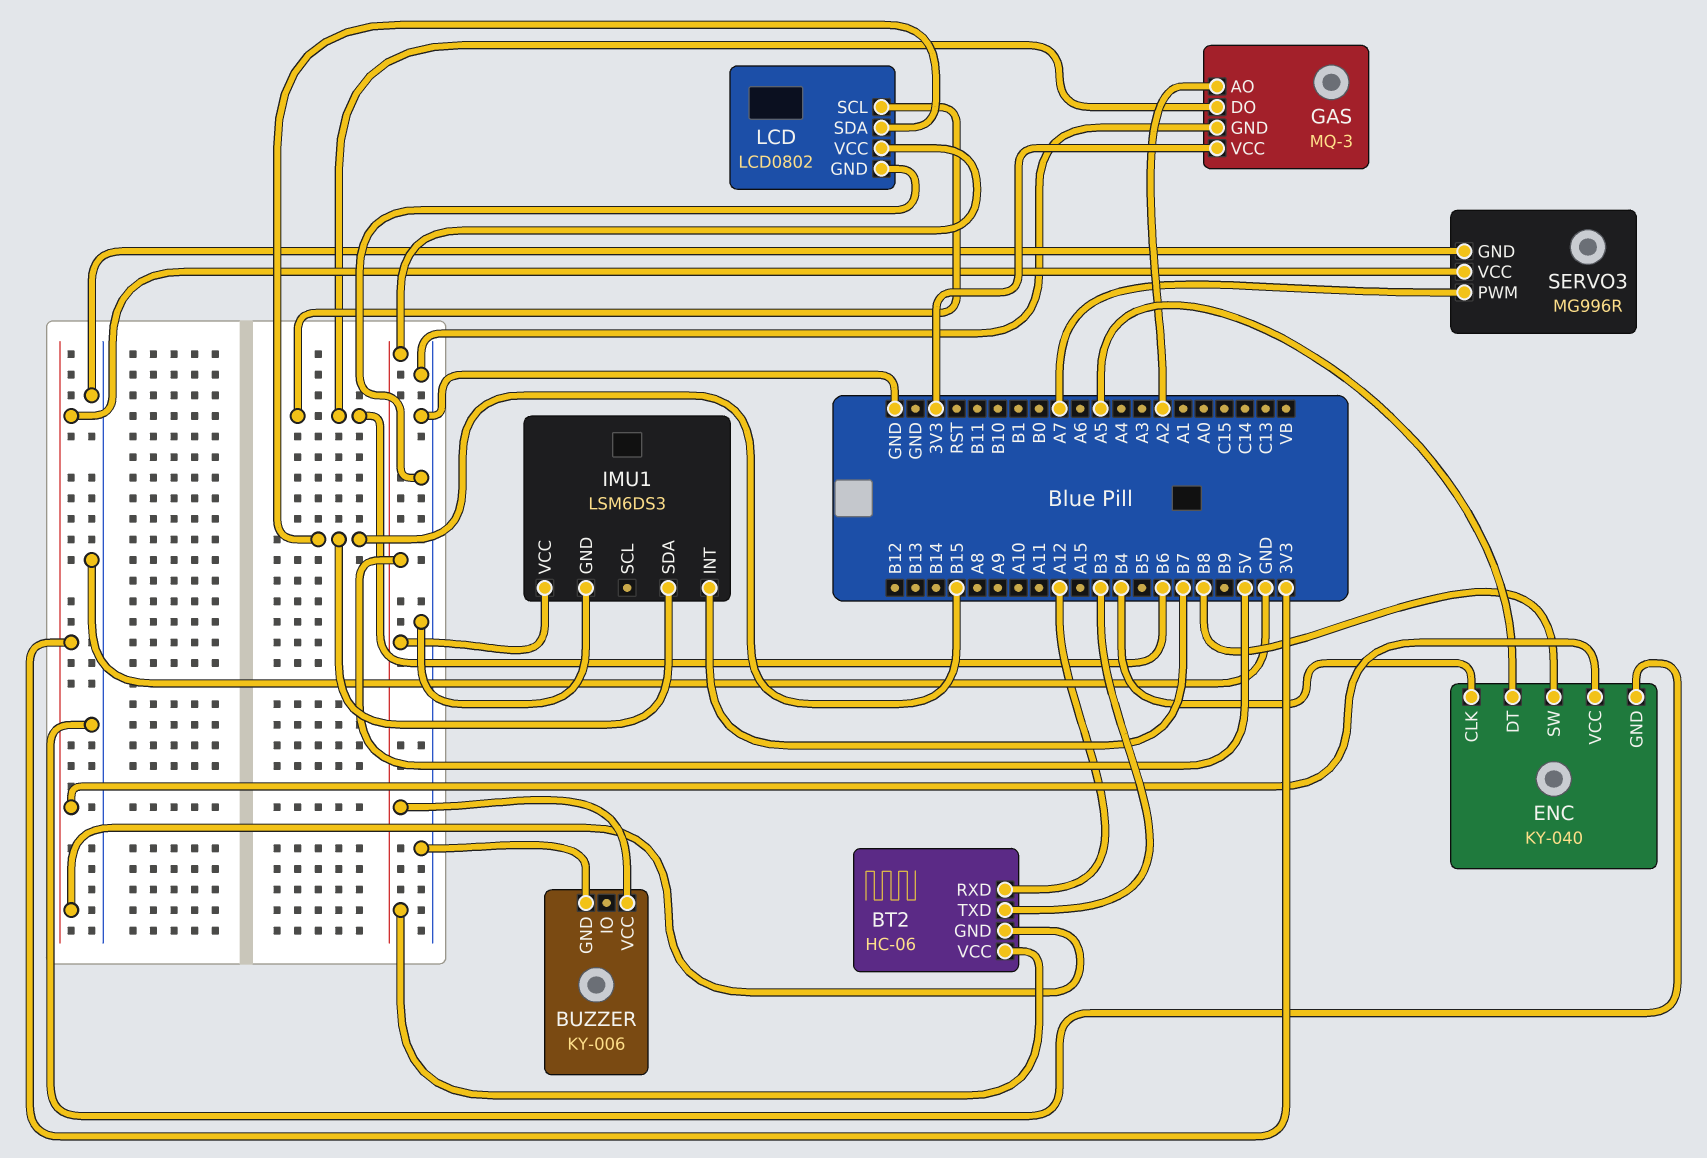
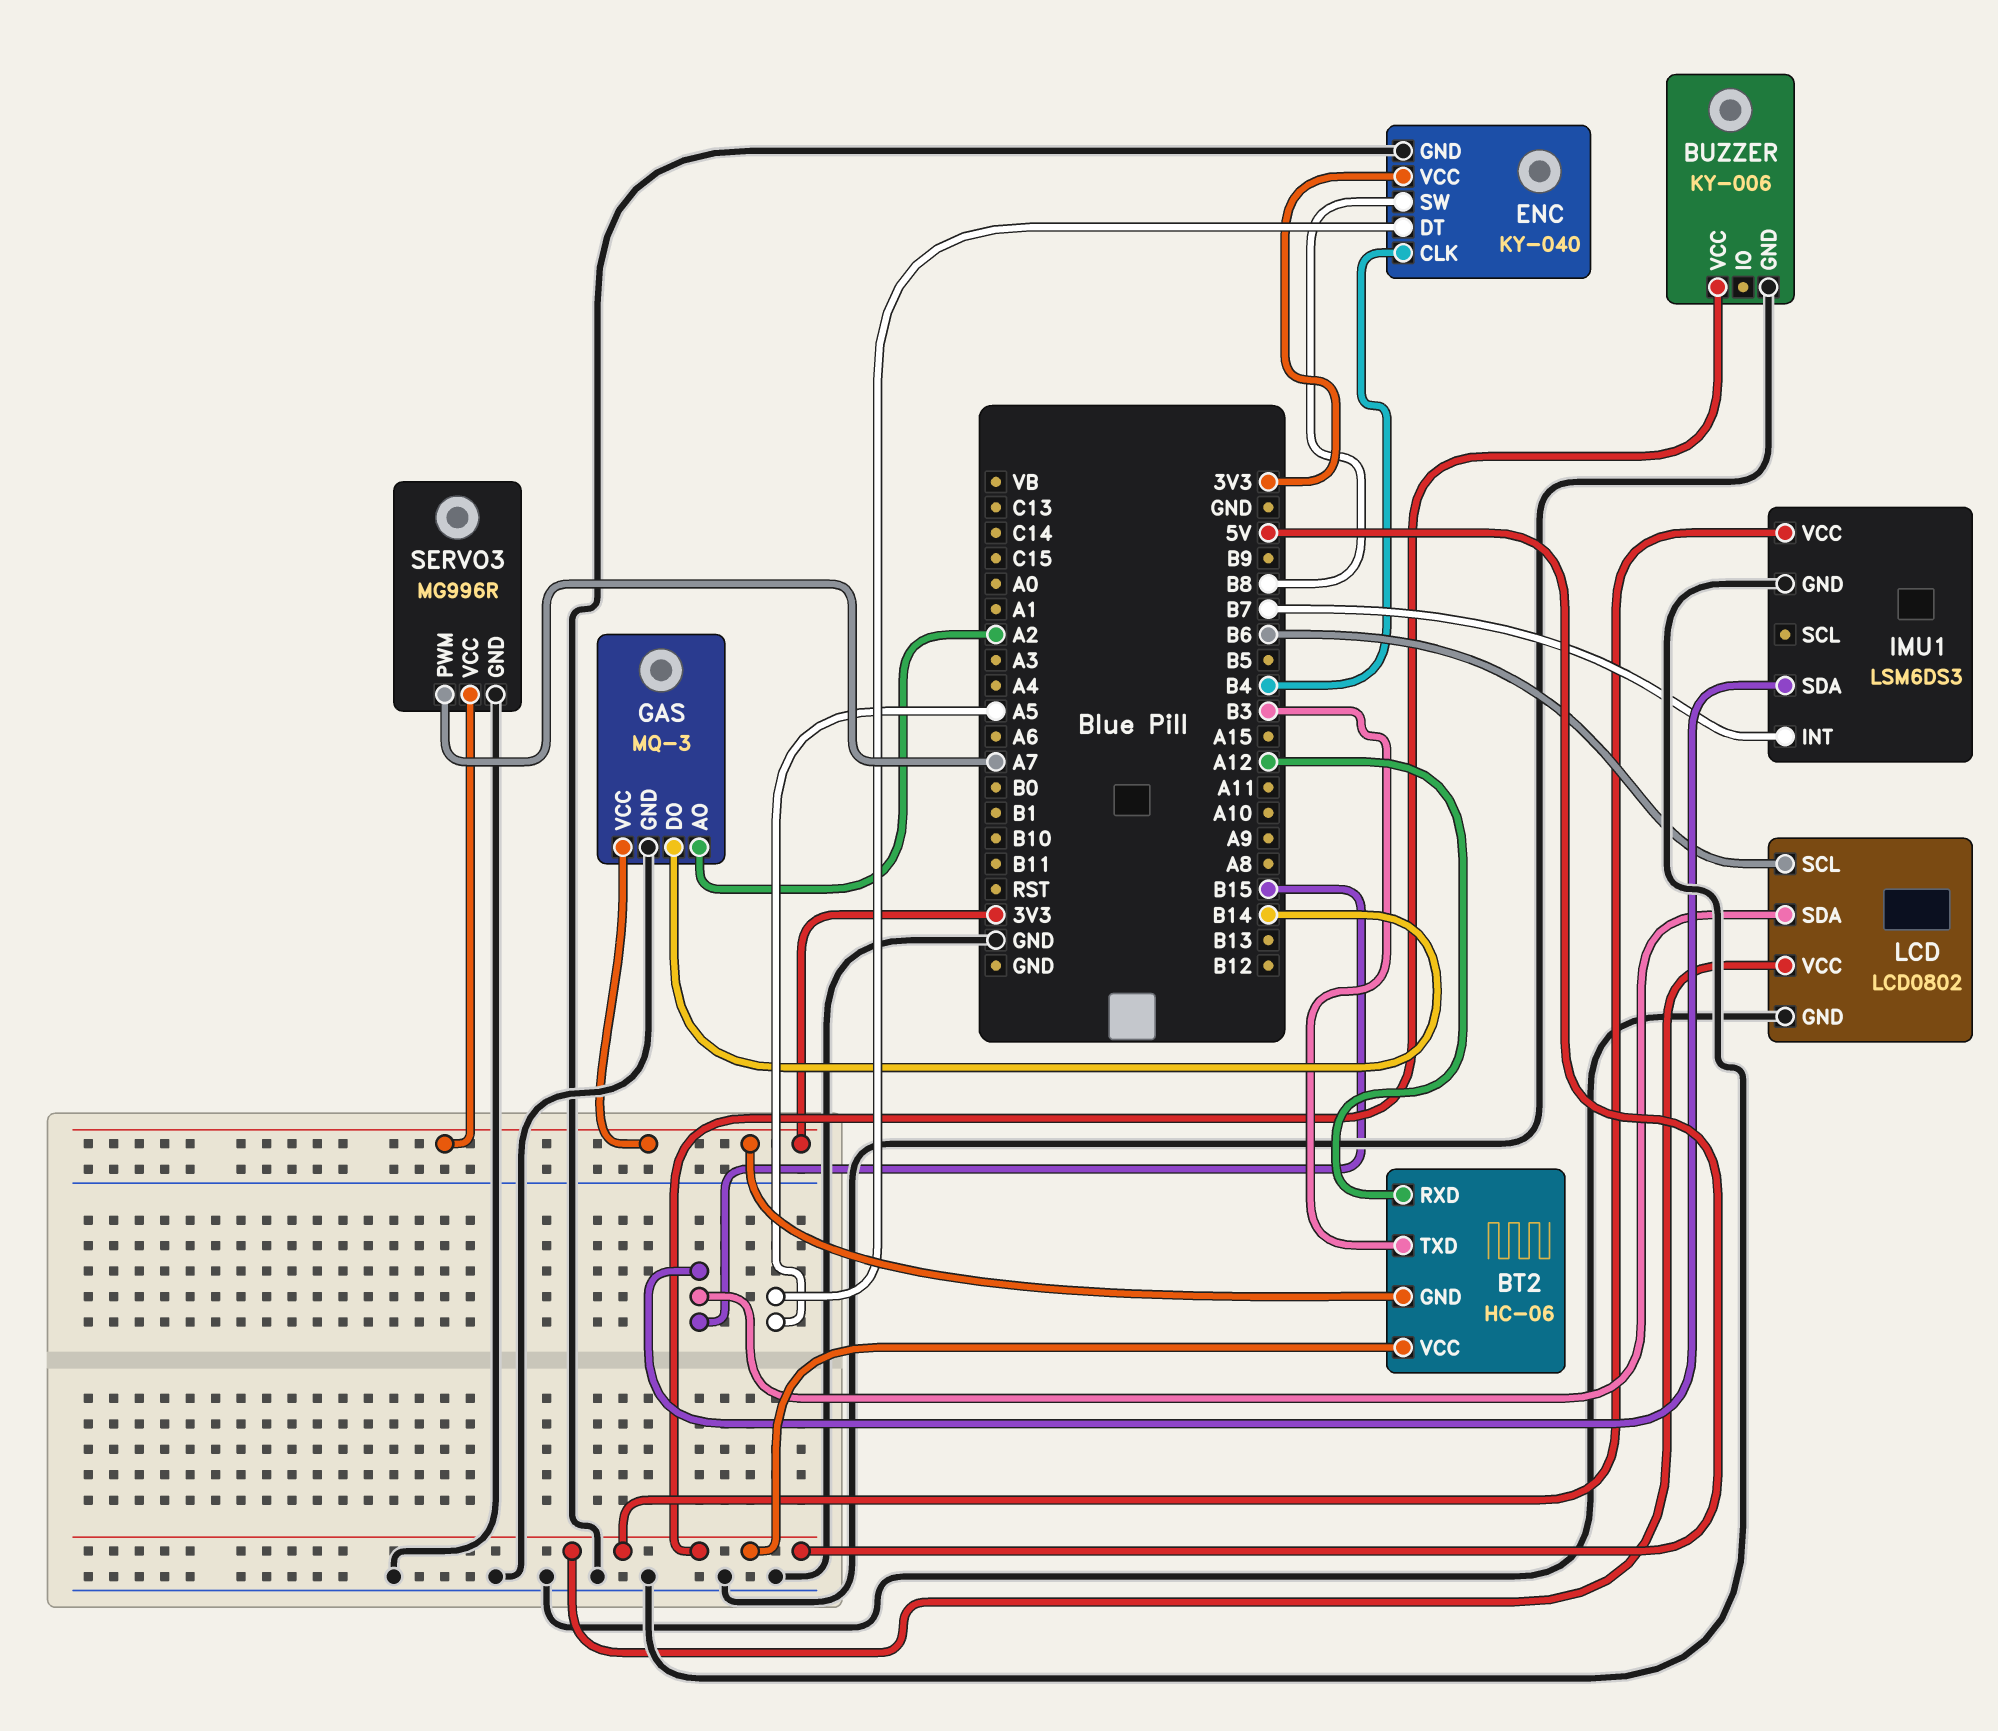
GAS pin DO: B6 -> B14

